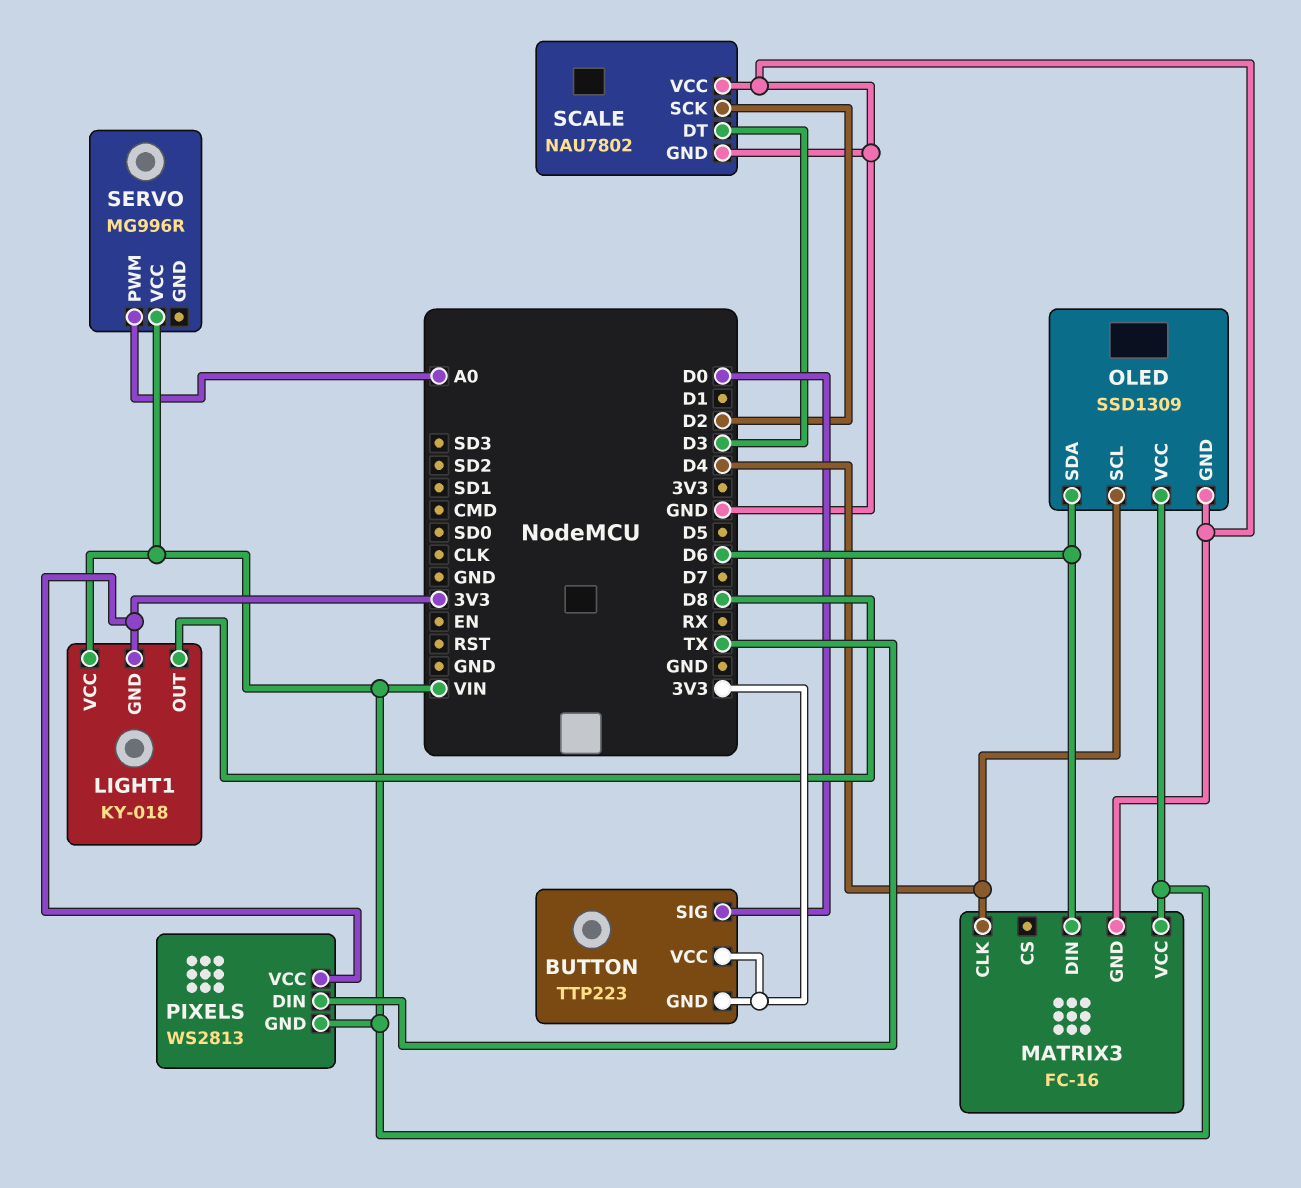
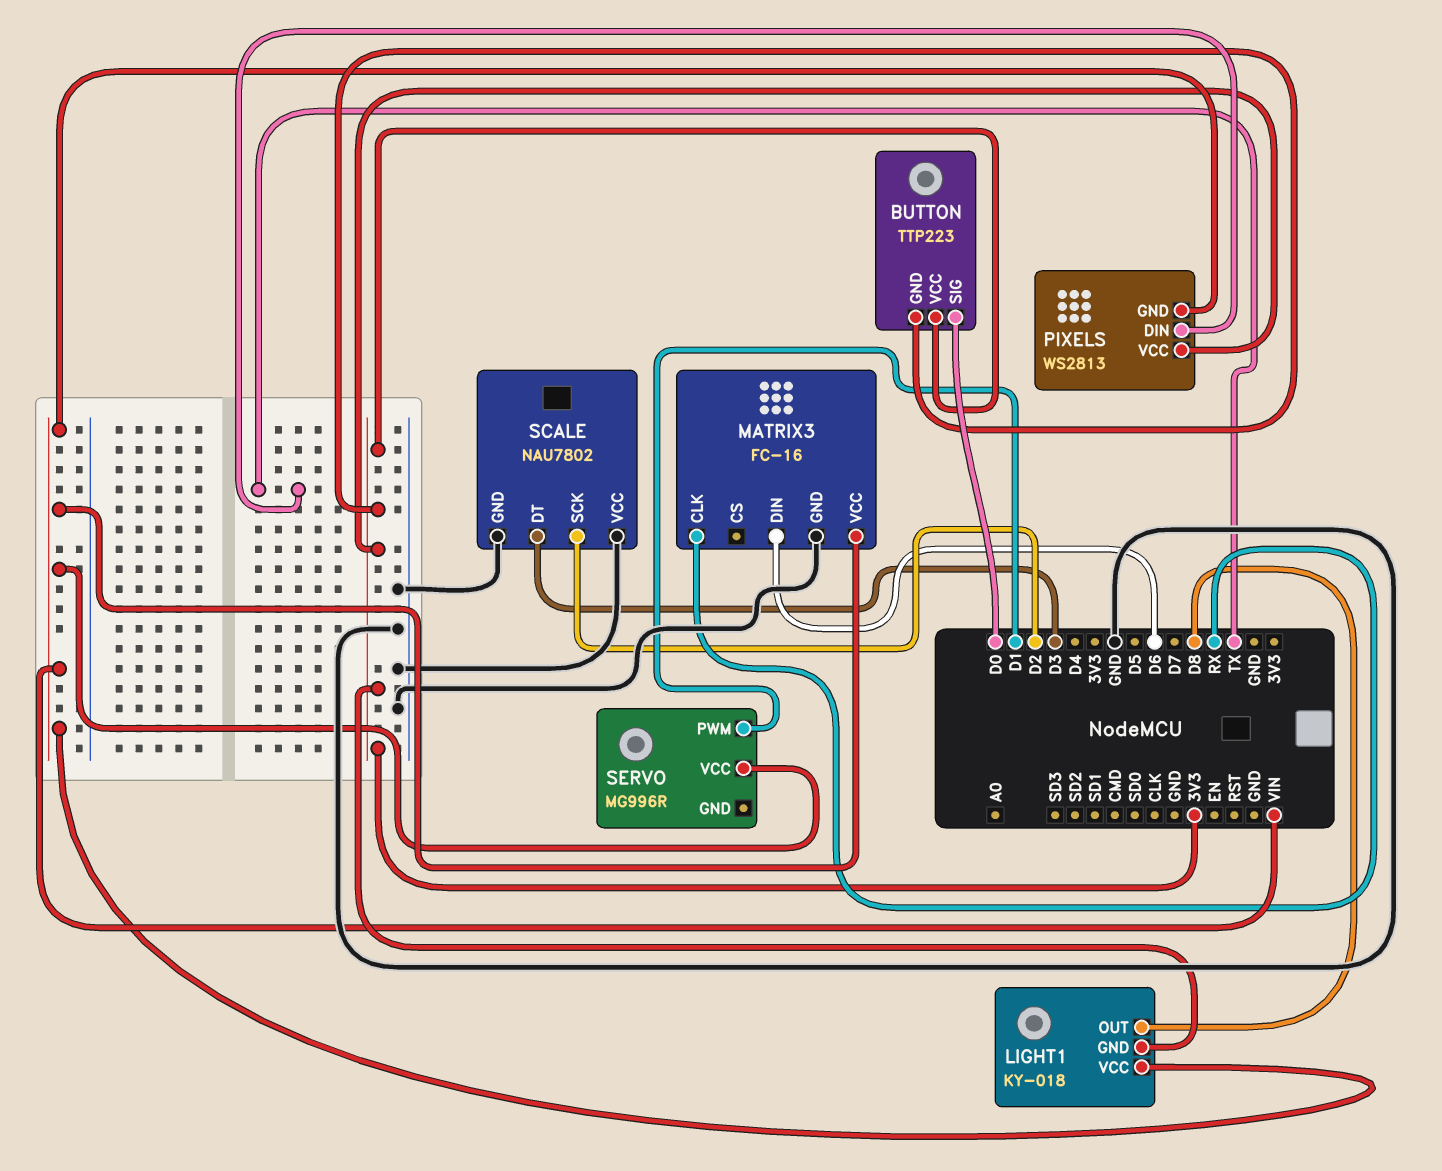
MATRIX3 pin CLK: D4 -> RX
OLED: SSD1309 -> none
OLED pin GND: GND -> none
OLED pin SCL: D4 -> none
OLED pin SDA: D6 -> none
OLED pin VCC: VIN -> none
SERVO pin PWM: A0 -> D1

